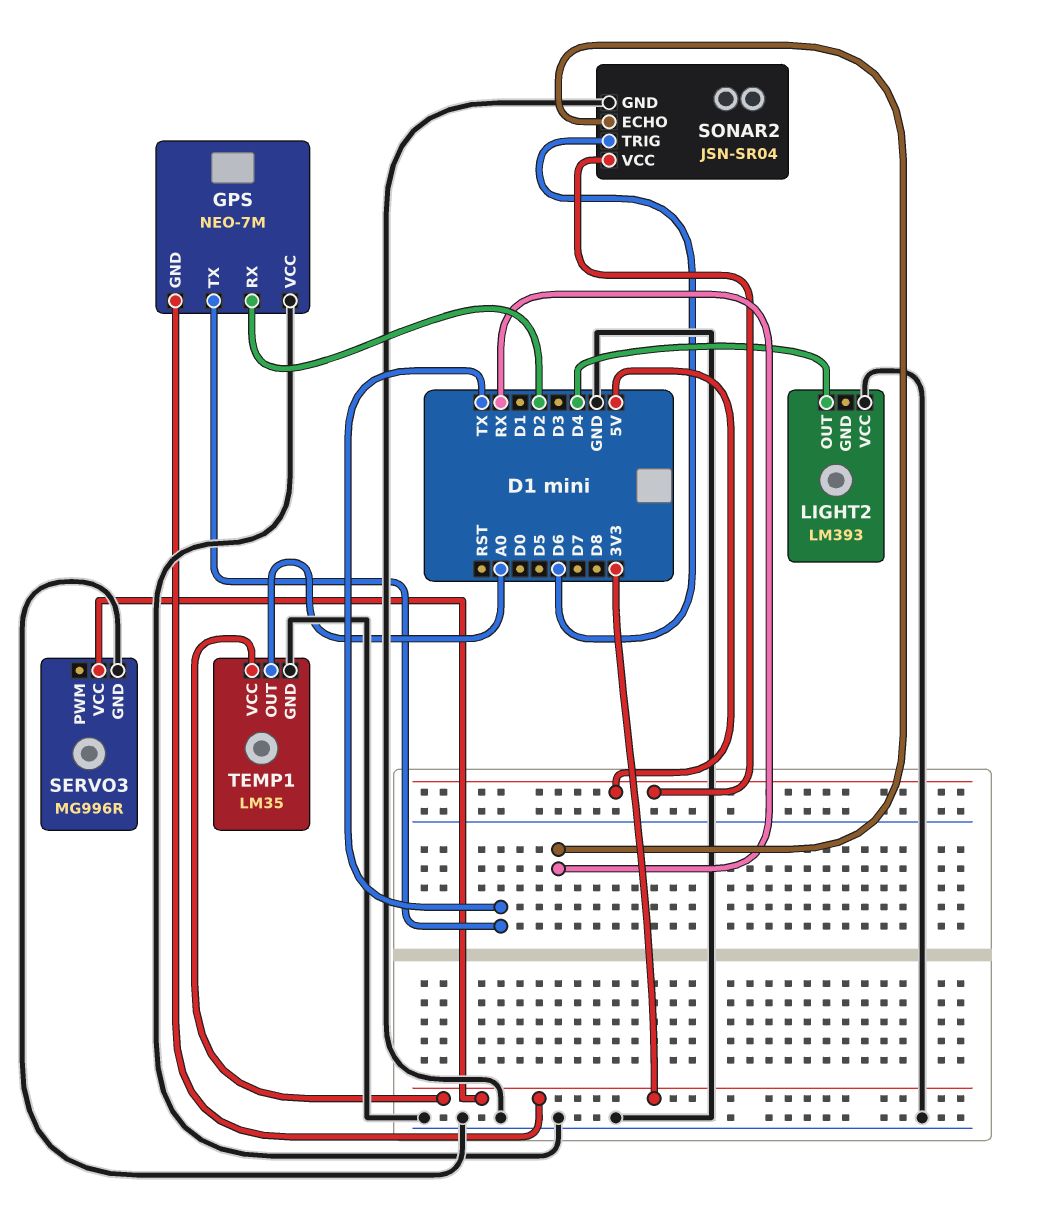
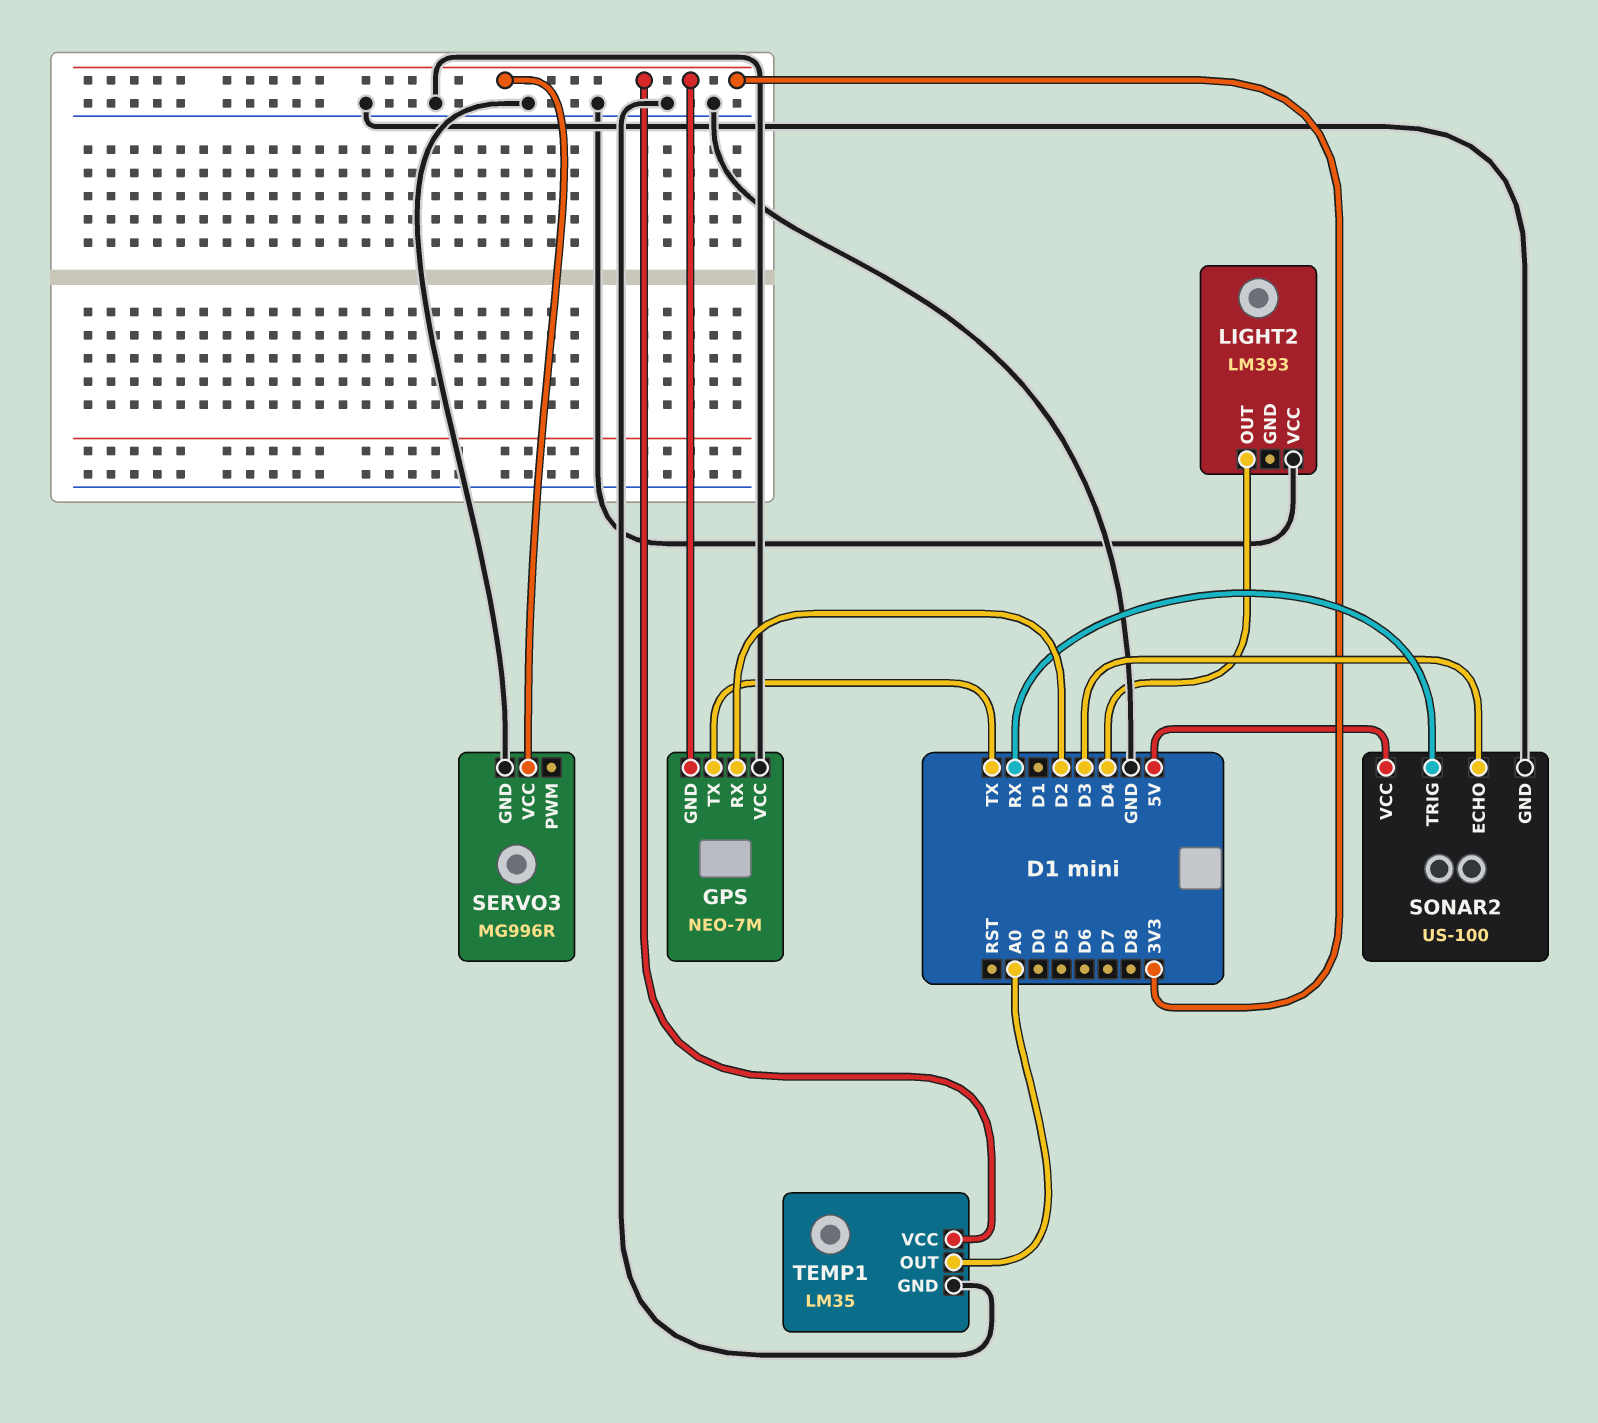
SONAR2: JSN-SR04 -> US-100
SONAR2 pin ECHO: RX -> D3
SONAR2 pin TRIG: D6 -> RX

